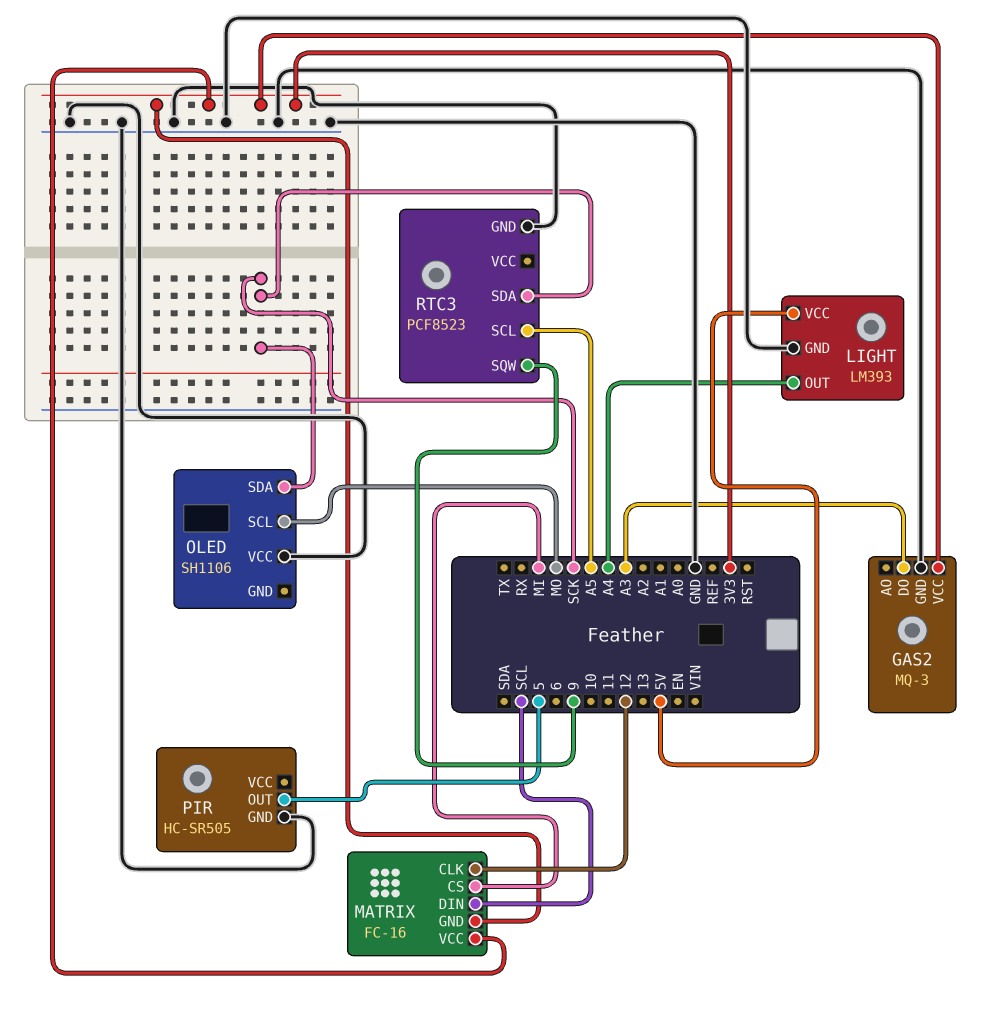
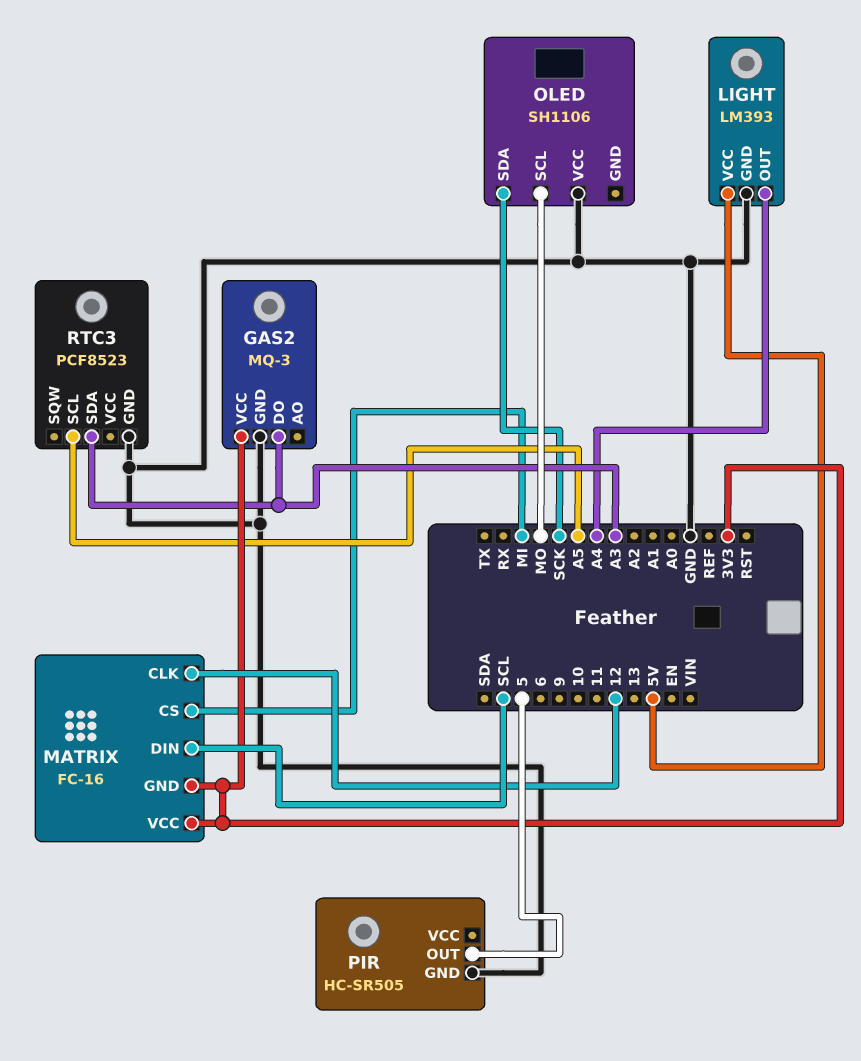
RTC3 pin SDA: SCK -> A3
RTC3 pin SQW: 9 -> none

